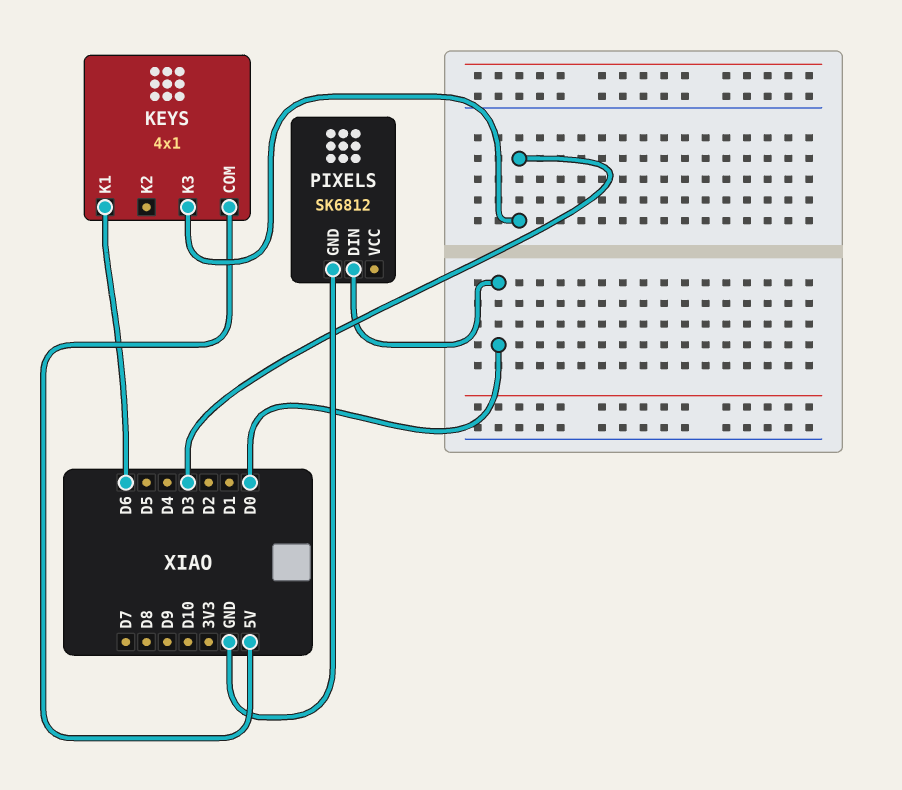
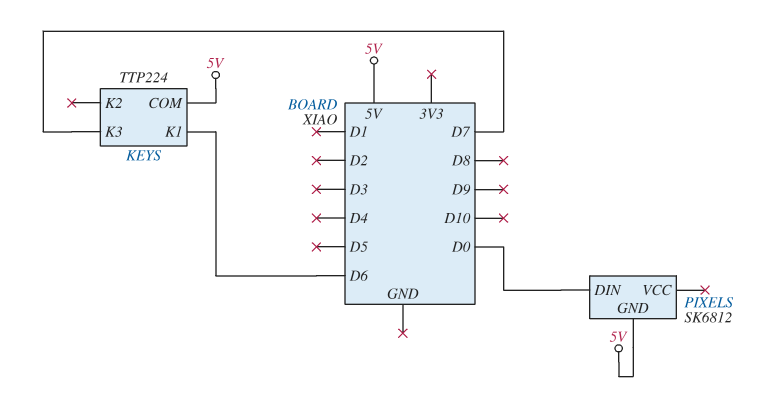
KEYS: 4x1 -> TTP224
KEYS pin K3: D3 -> D7
PIXELS pin GND: GND -> 5V

